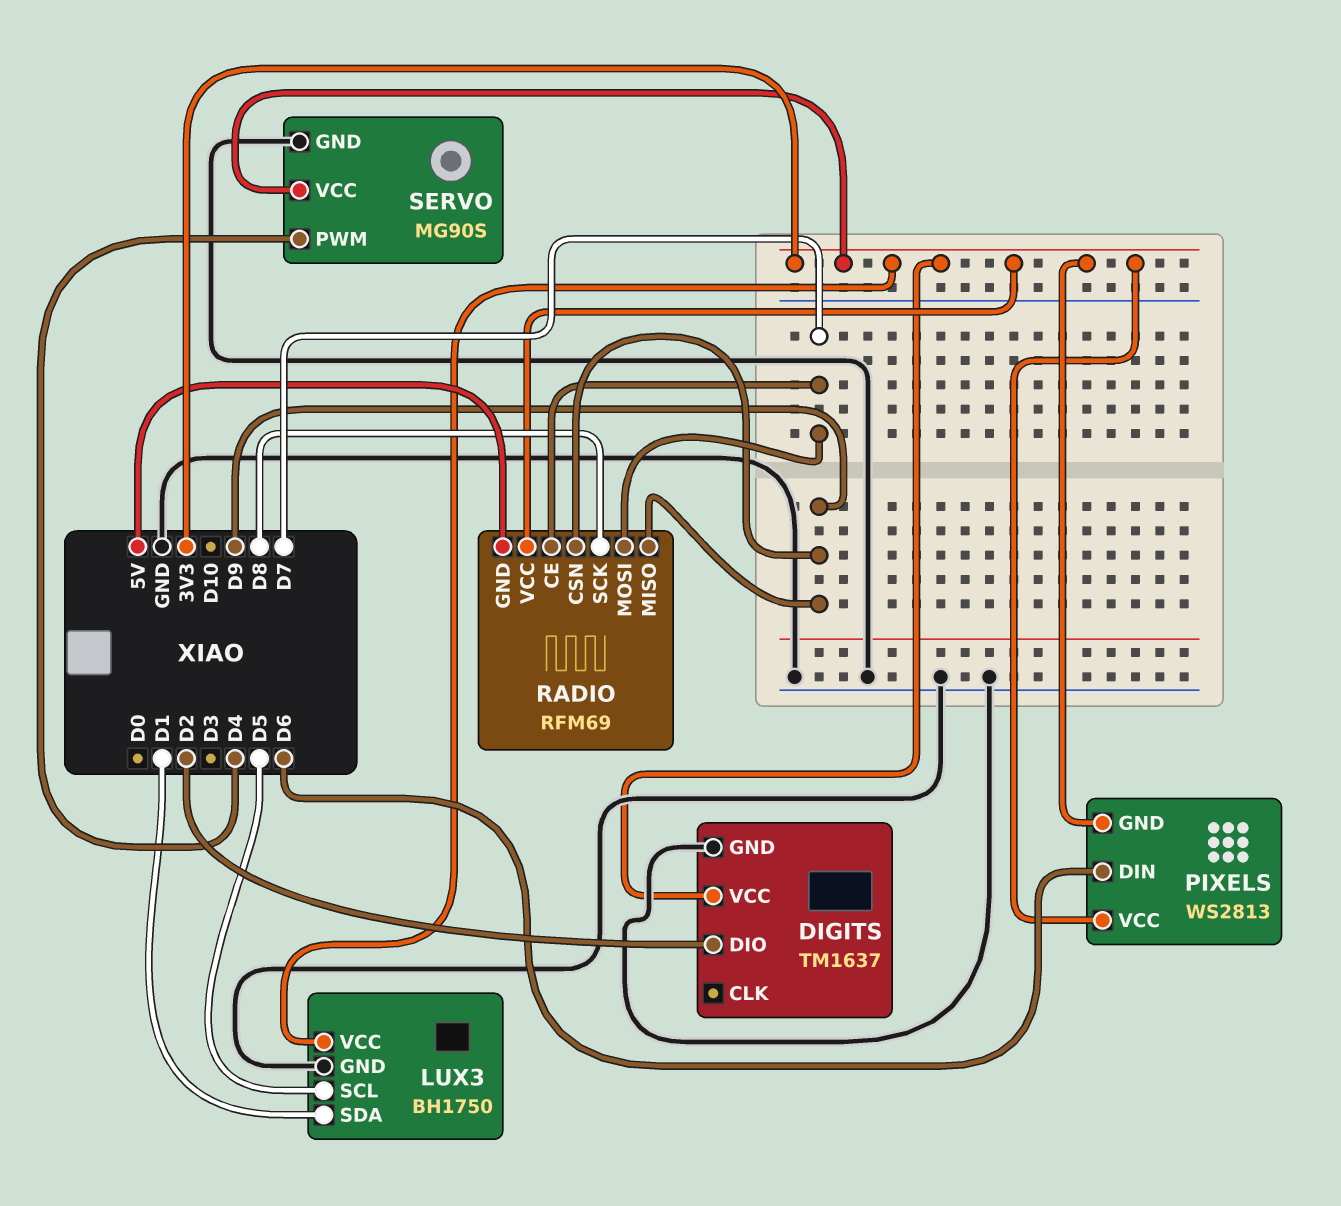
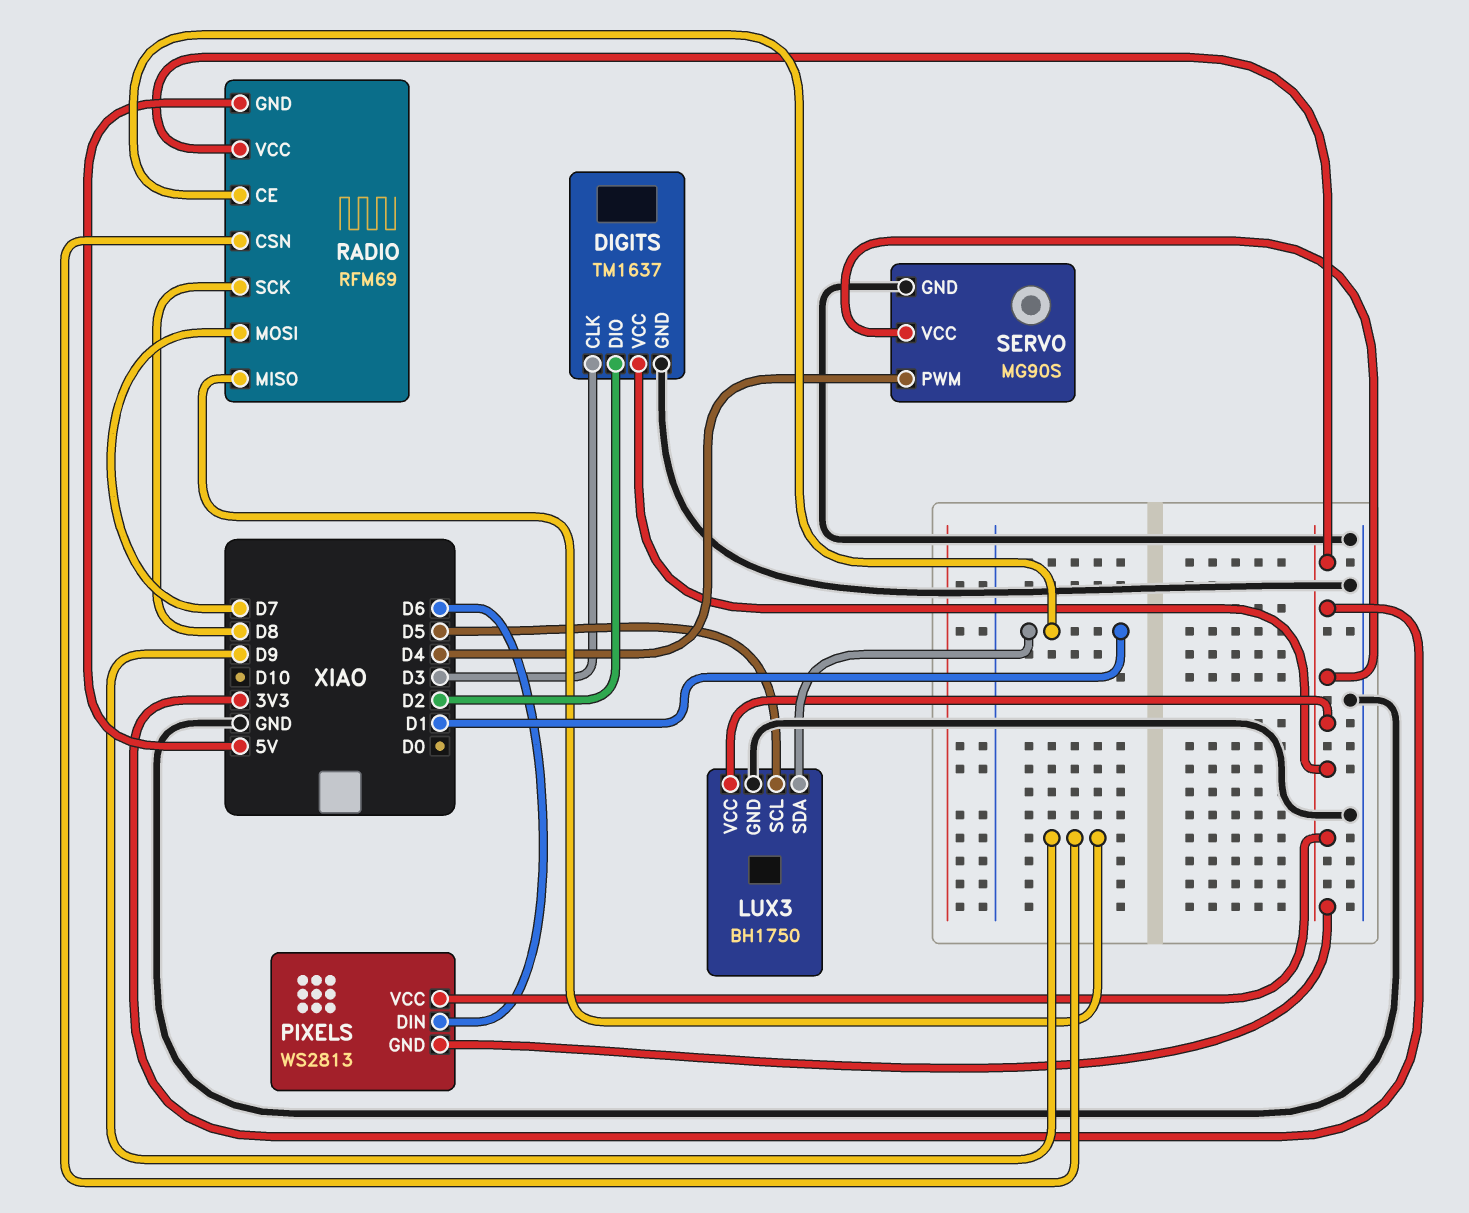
DIGITS pin CLK: none -> D3
RADIO pin CE: D7 -> D1

